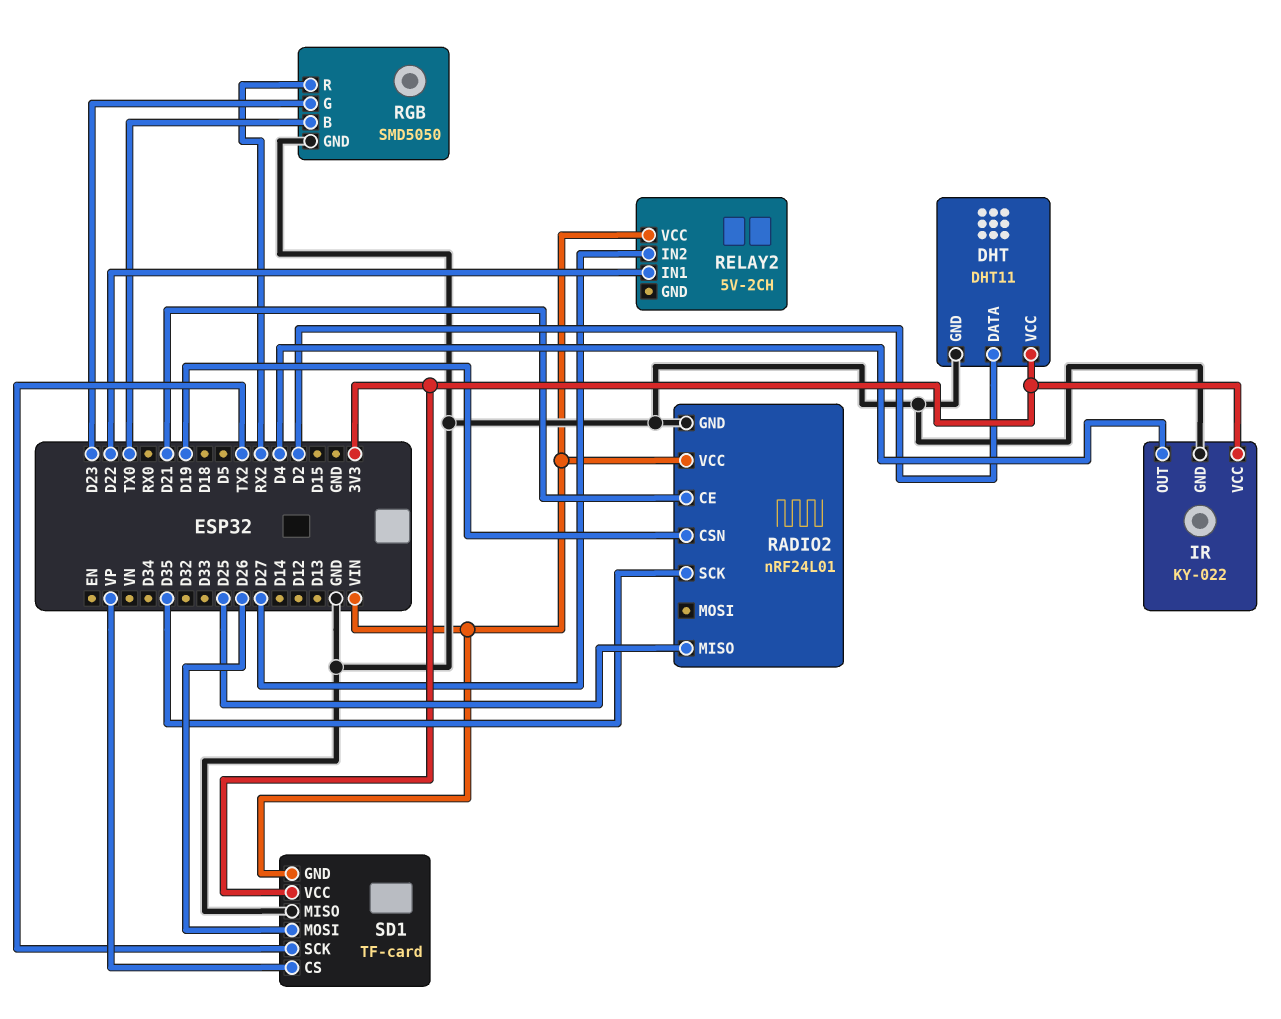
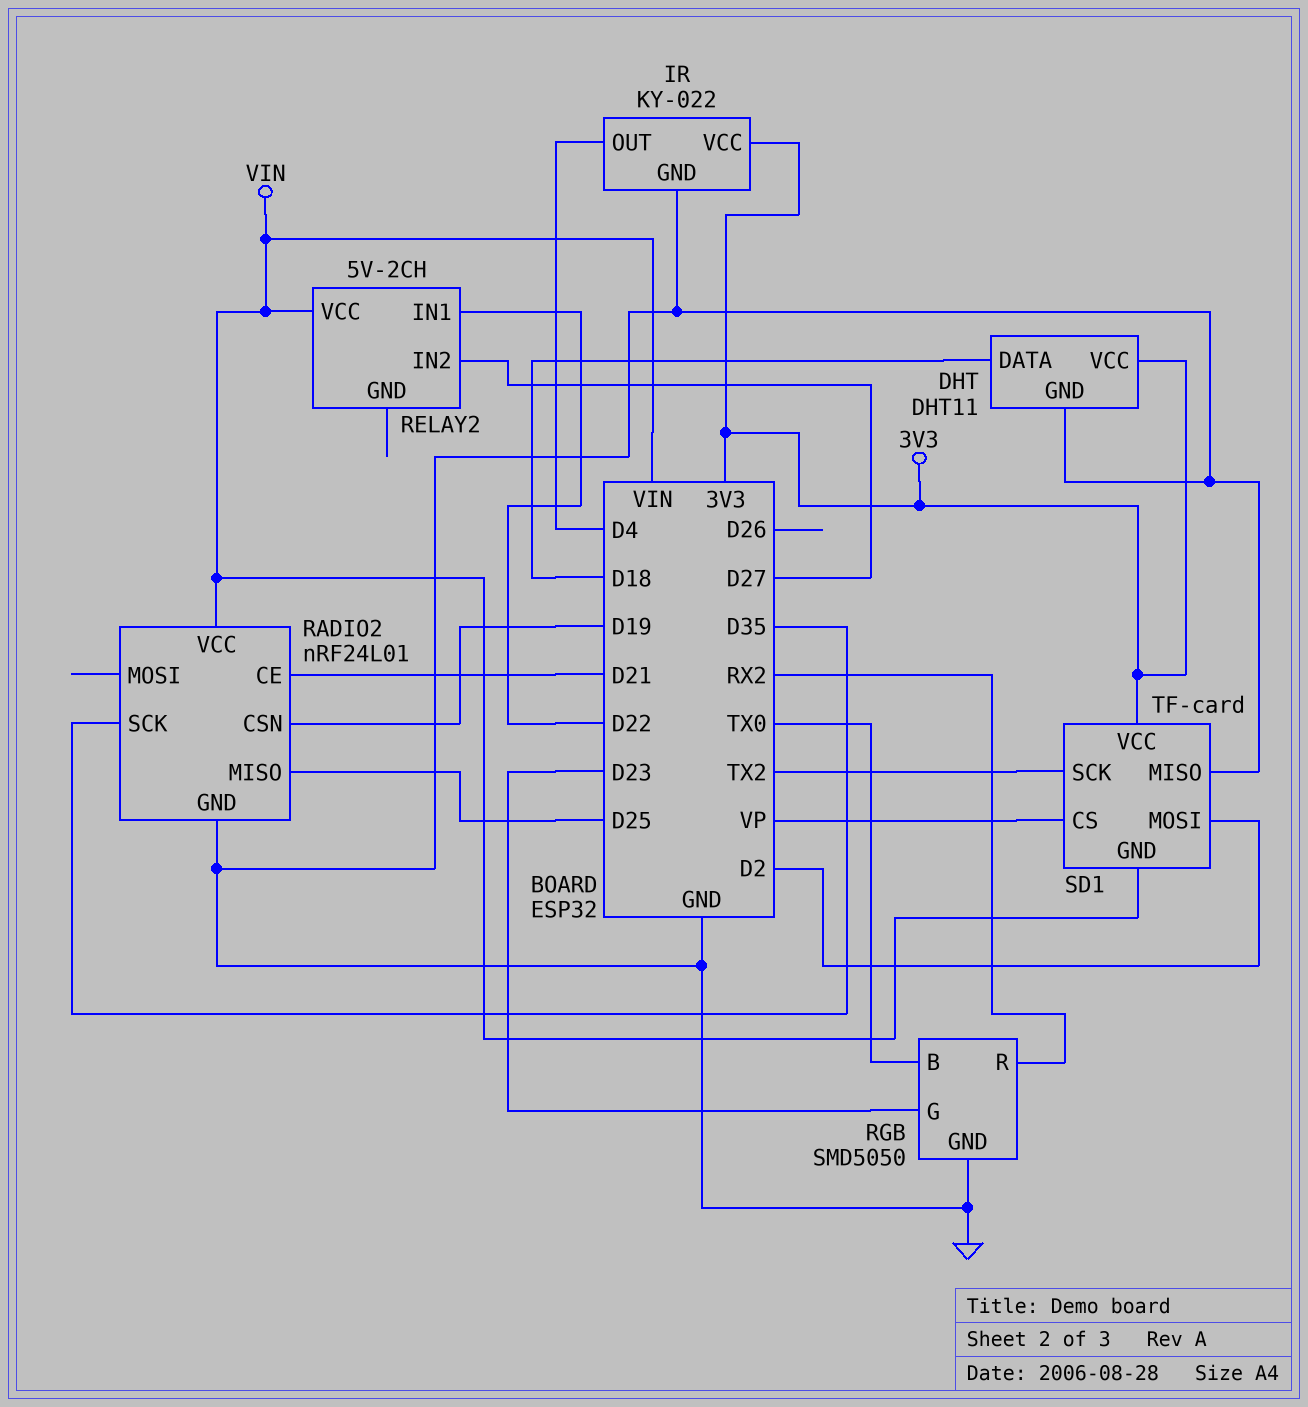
DHT pin DATA: D2 -> D18
SD1 pin MOSI: D26 -> D2

